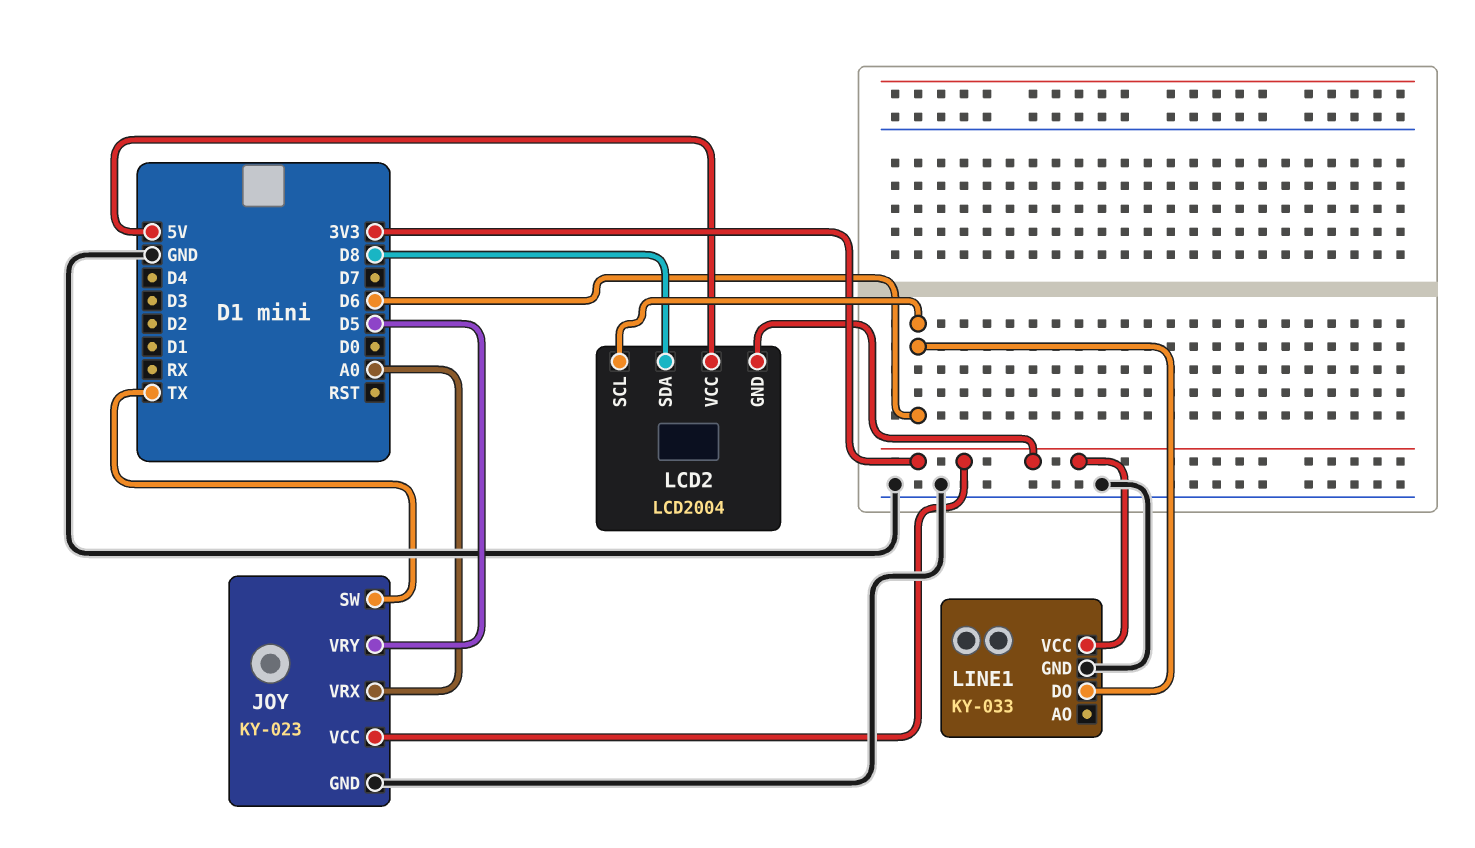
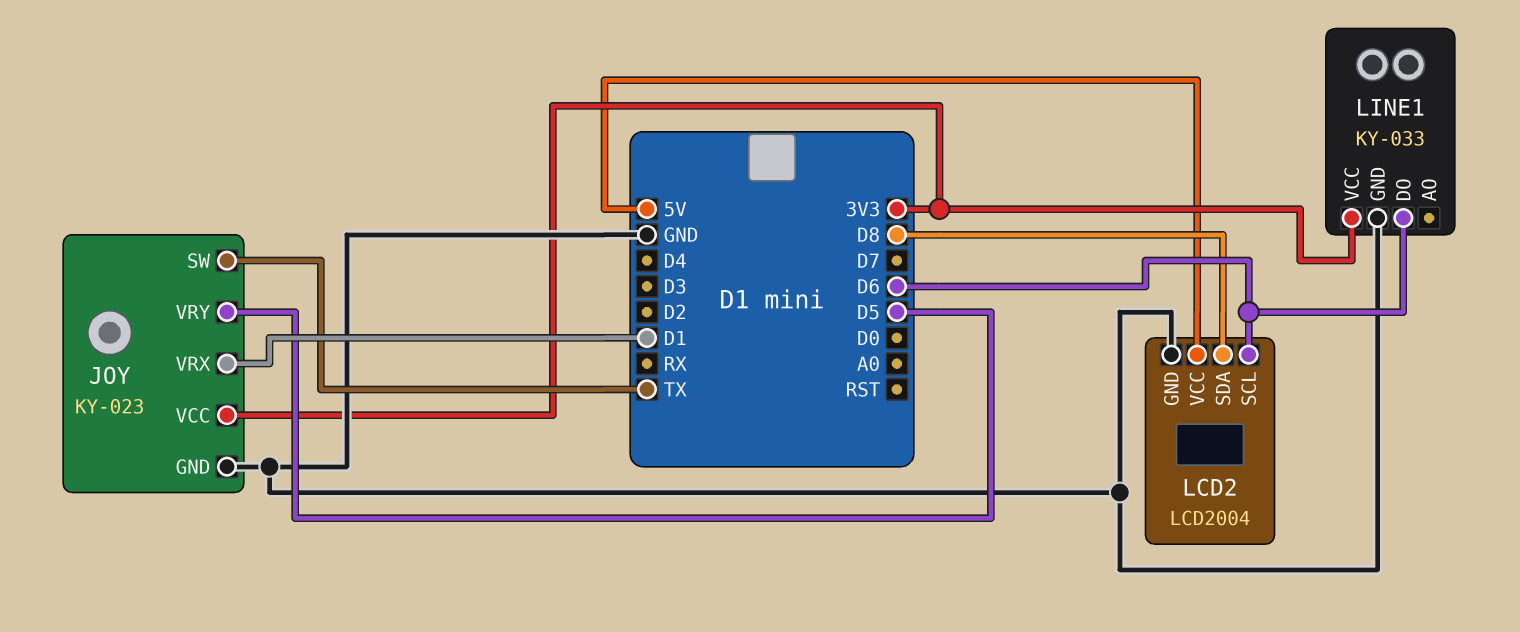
JOY pin VRX: A0 -> D1
LCD2 pin GND: 3V3 -> GND

